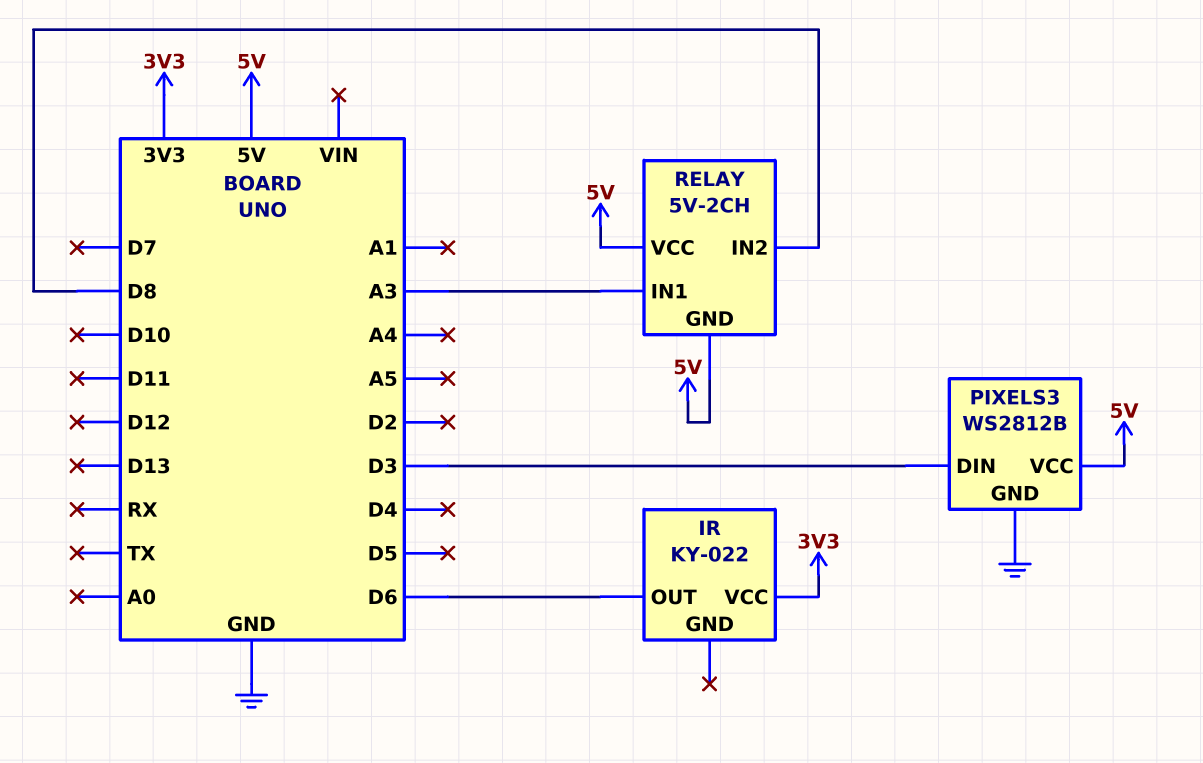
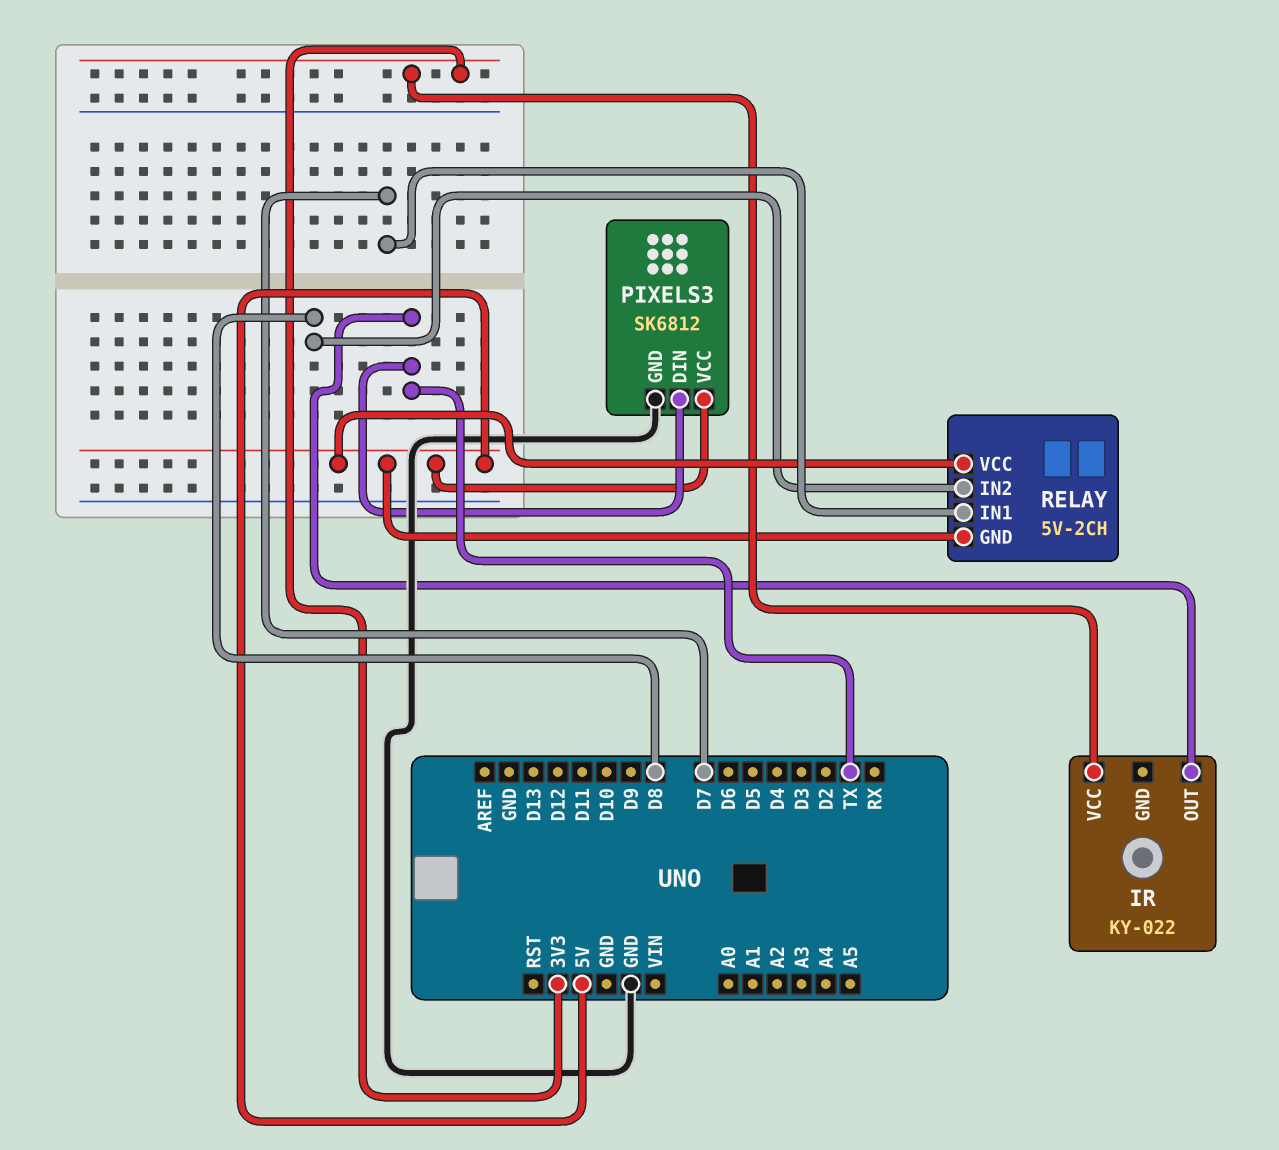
IR pin OUT: D6 -> TX
PIXELS3: WS2812B -> SK6812
PIXELS3 pin DIN: D3 -> TX
RELAY pin IN1: A3 -> D7

